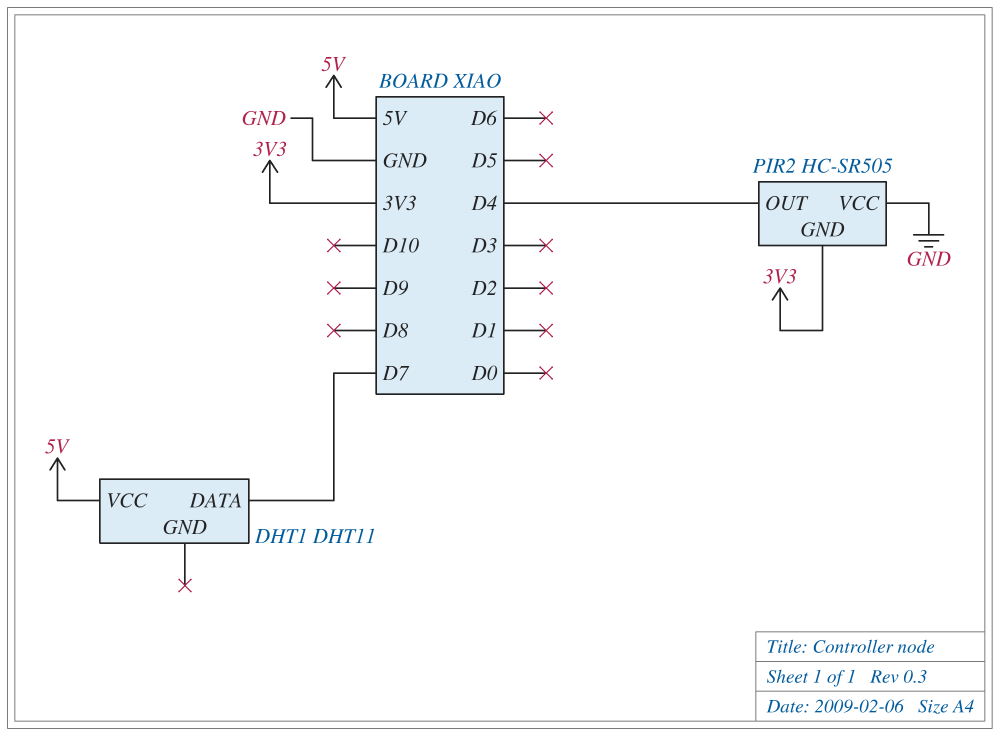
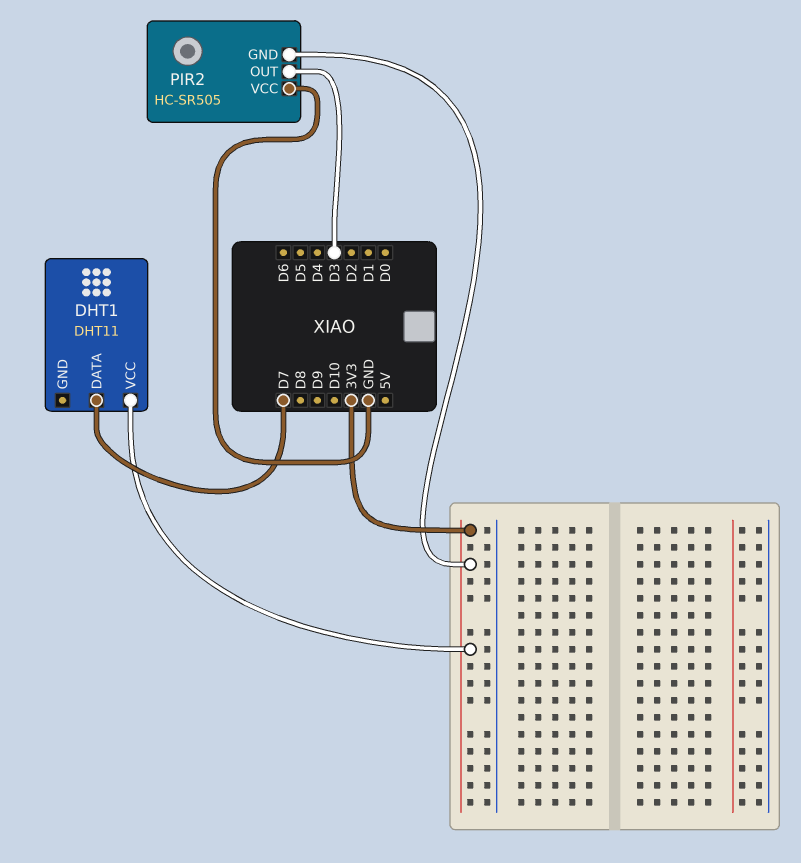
DHT1 pin VCC: 5V -> 3V3
PIR2 pin OUT: D4 -> D3

